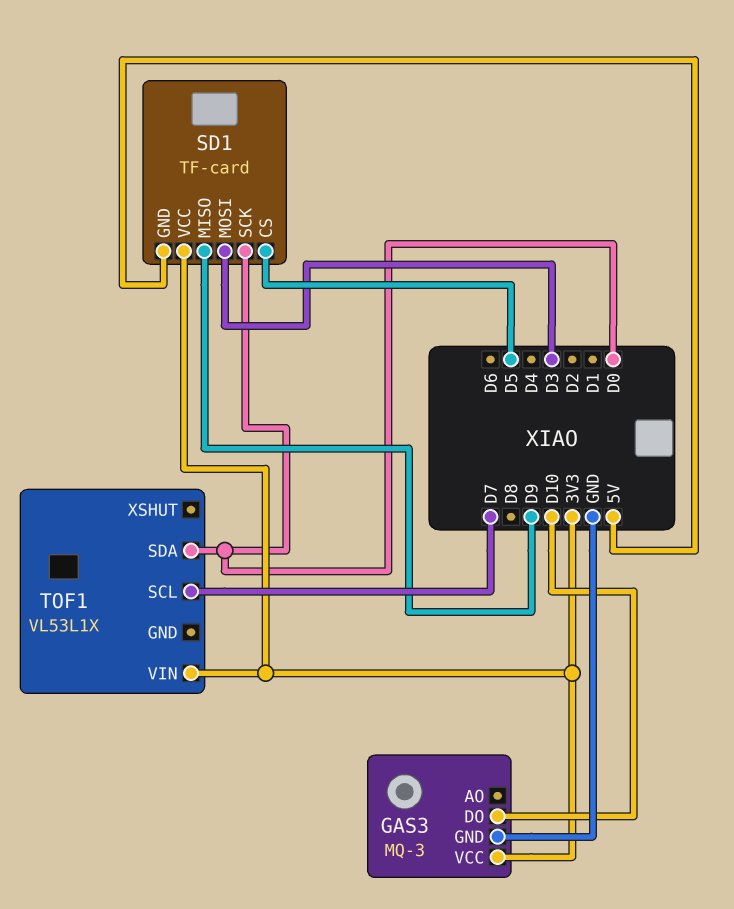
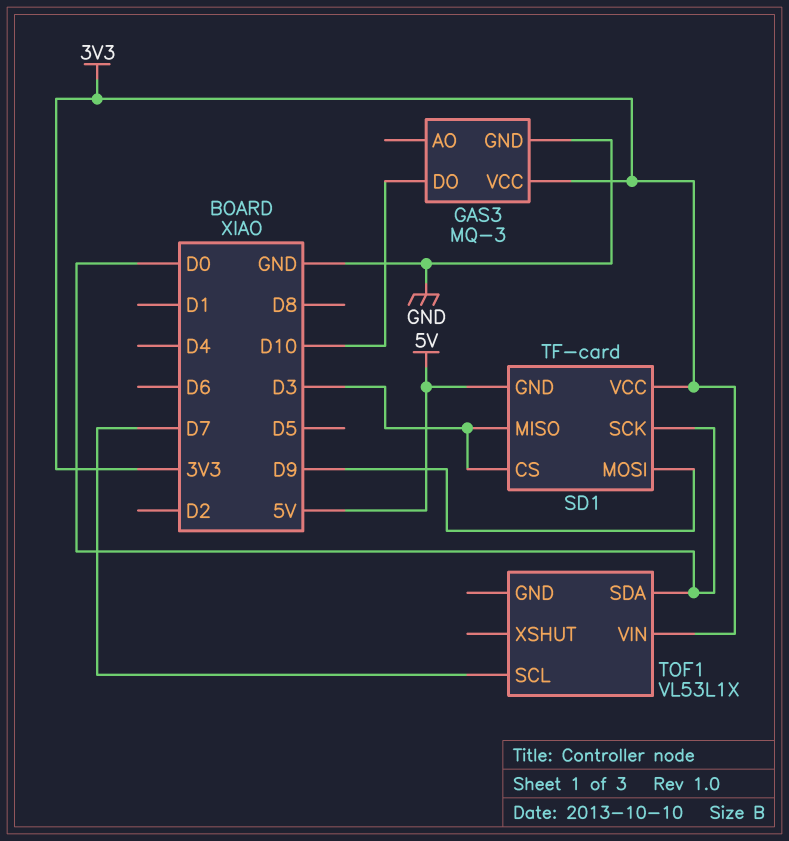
SD1 pin CS: D5 -> D3
SD1 pin MISO: D9 -> D3
SD1 pin MOSI: D3 -> D9

